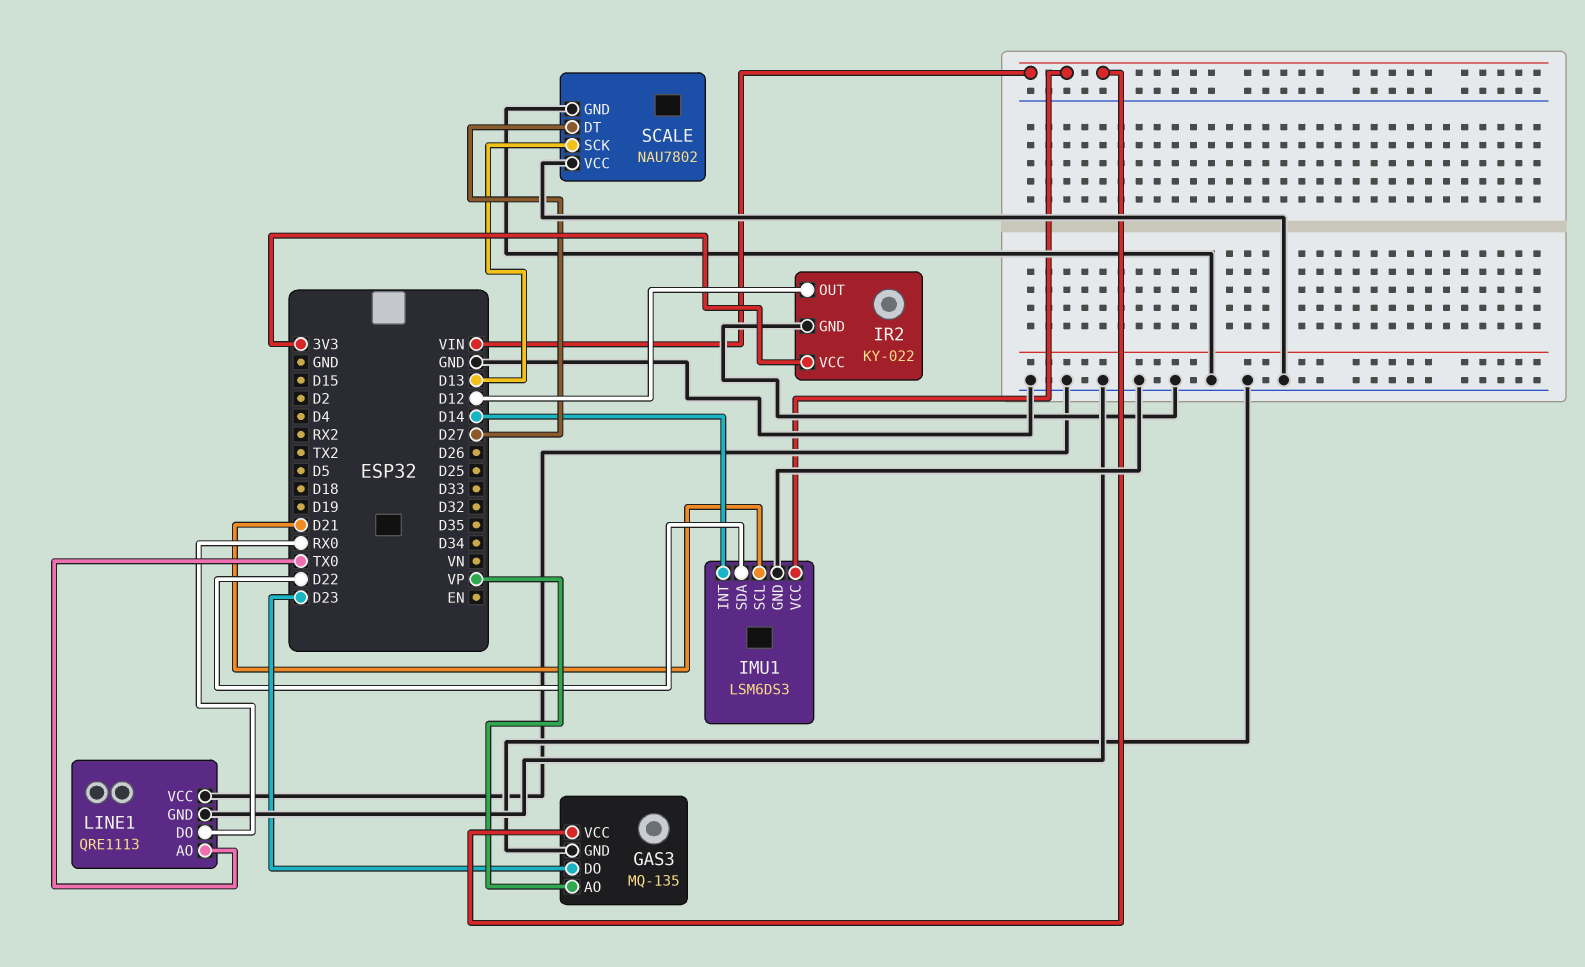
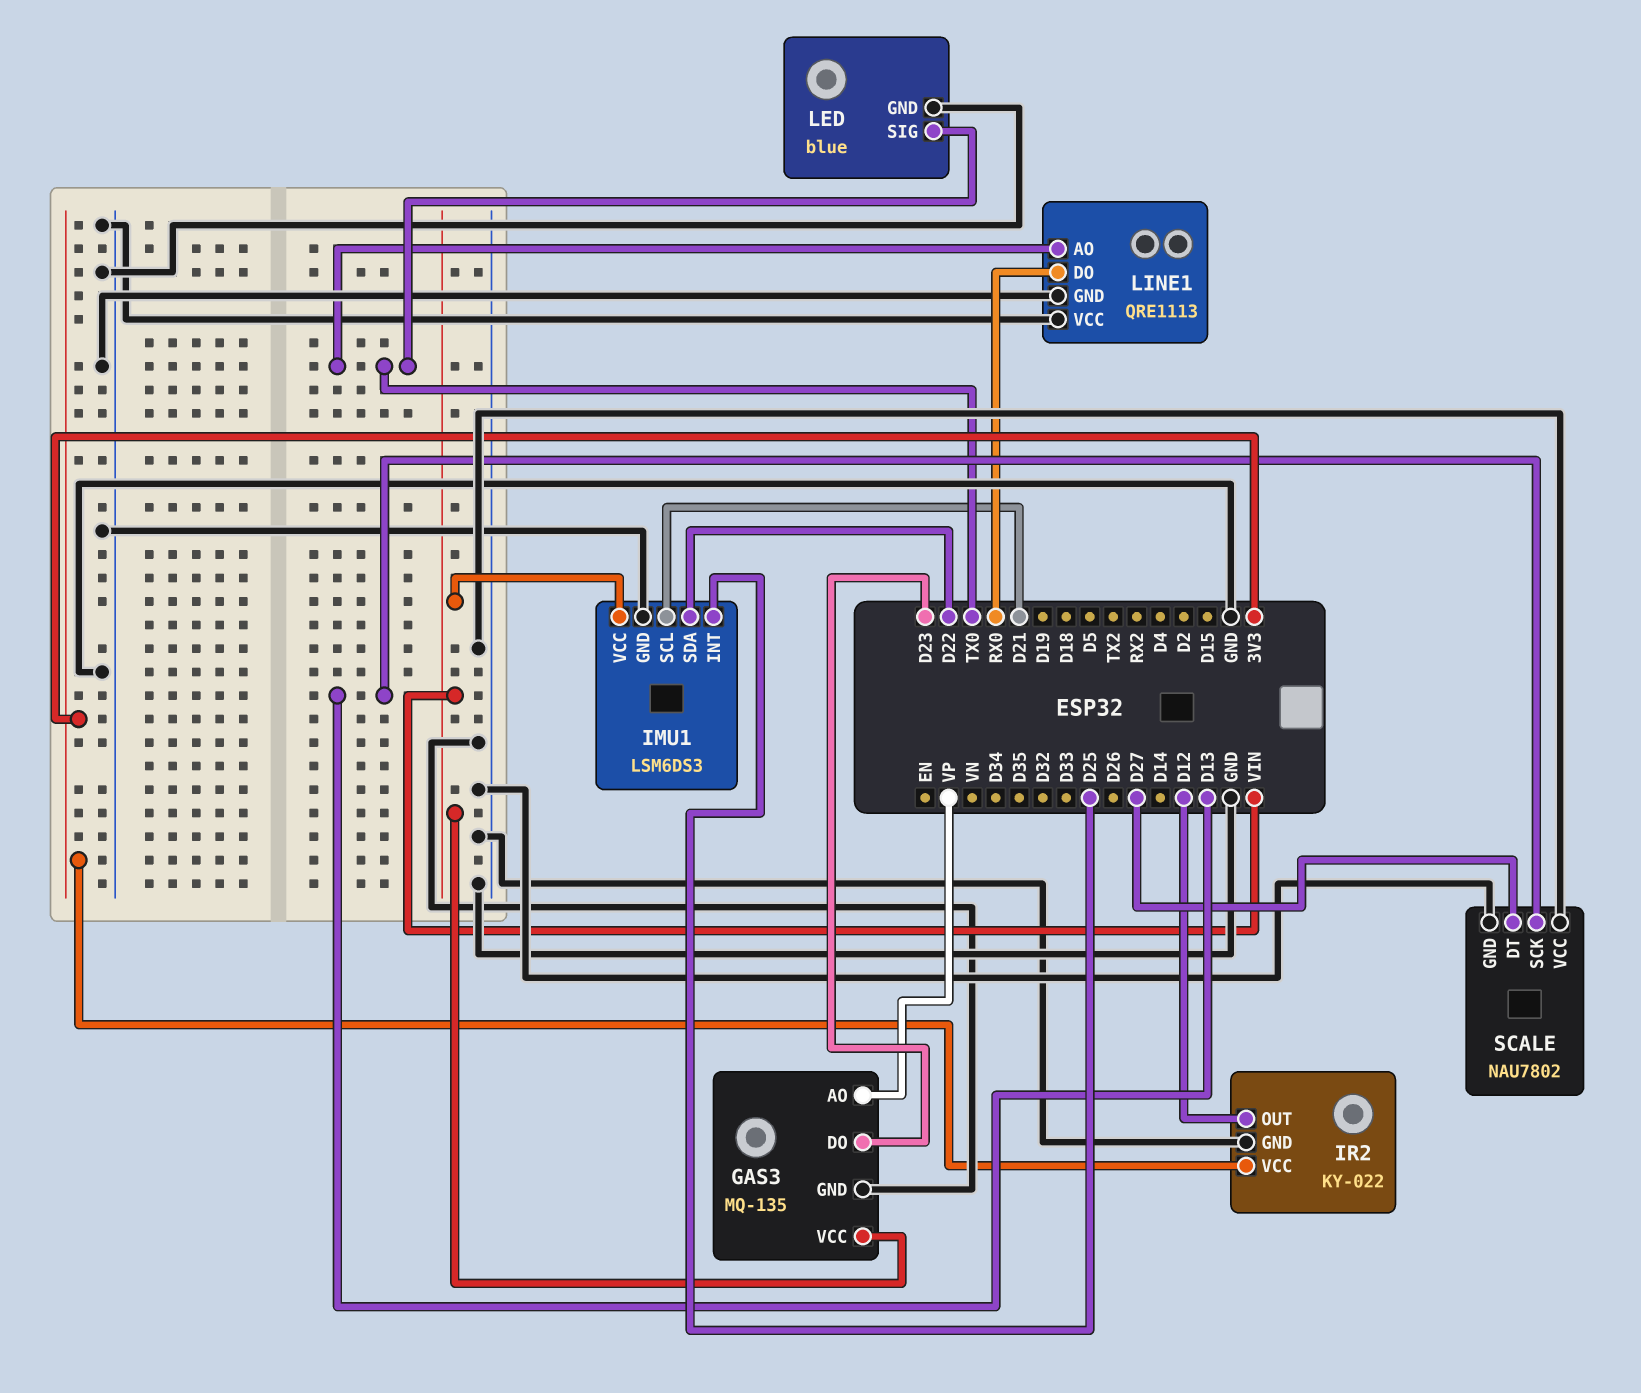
IMU1 pin INT: D14 -> D25
LED: none -> blue
LED pin GND: none -> GND
LED pin SIG: none -> TX0

